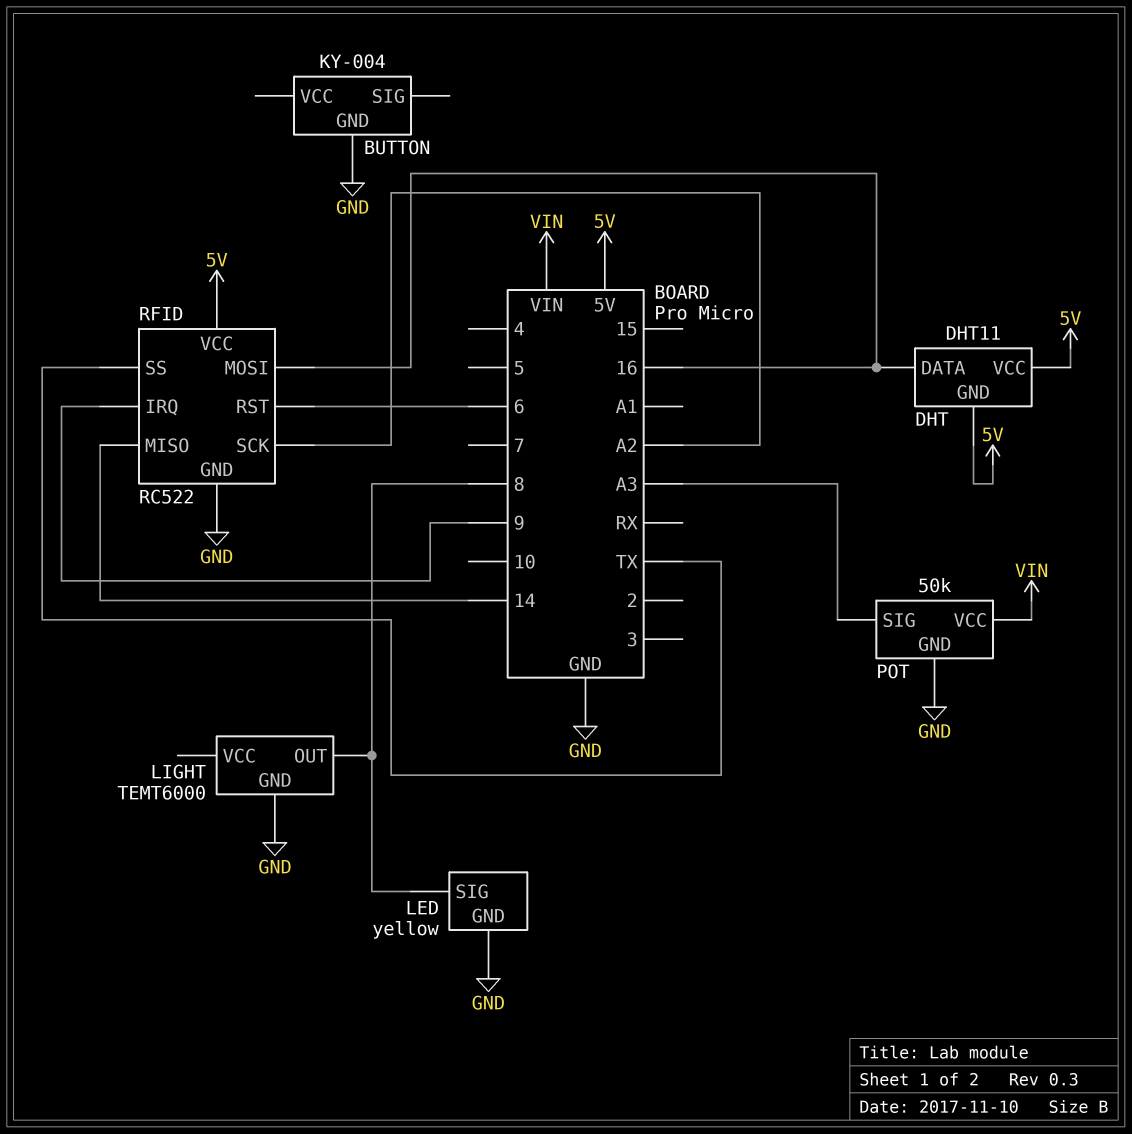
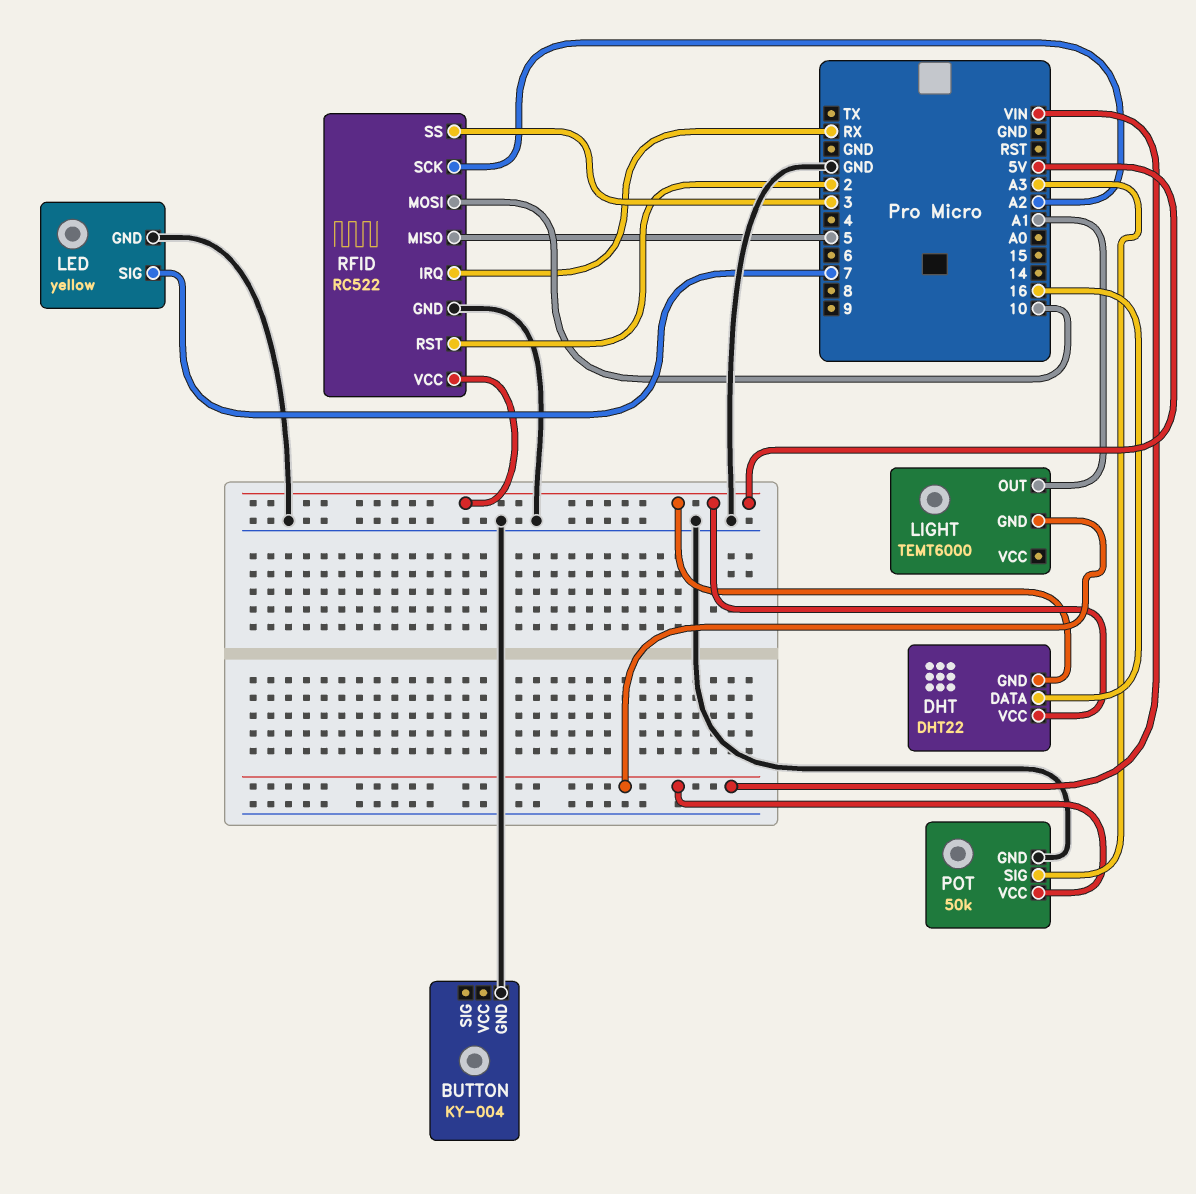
DHT: DHT11 -> DHT22
LED pin SIG: 8 -> 7
LIGHT pin GND: GND -> VIN
LIGHT pin OUT: 8 -> A1
RFID pin IRQ: 9 -> RX
RFID pin MISO: 14 -> 5
RFID pin MOSI: 16 -> 10
RFID pin RST: 6 -> 2
RFID pin SS: TX -> 3

